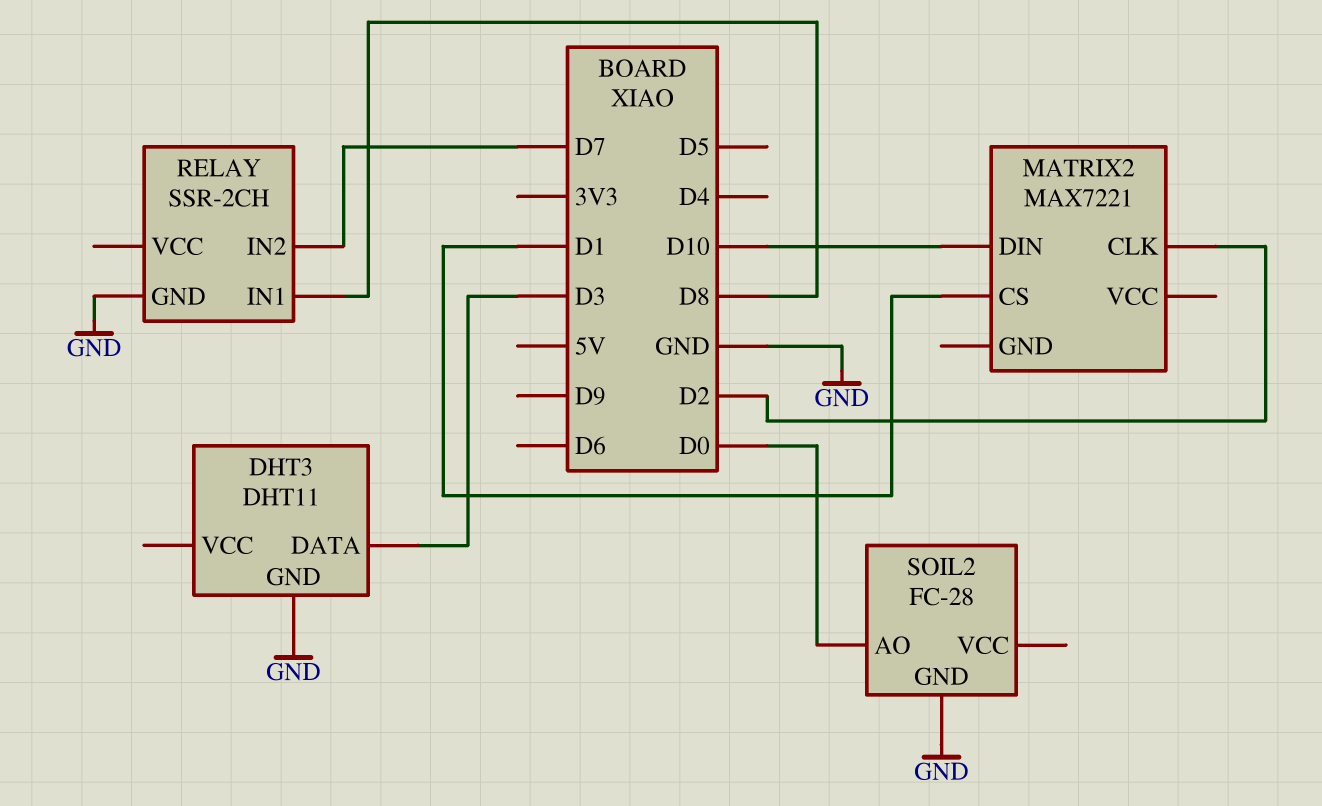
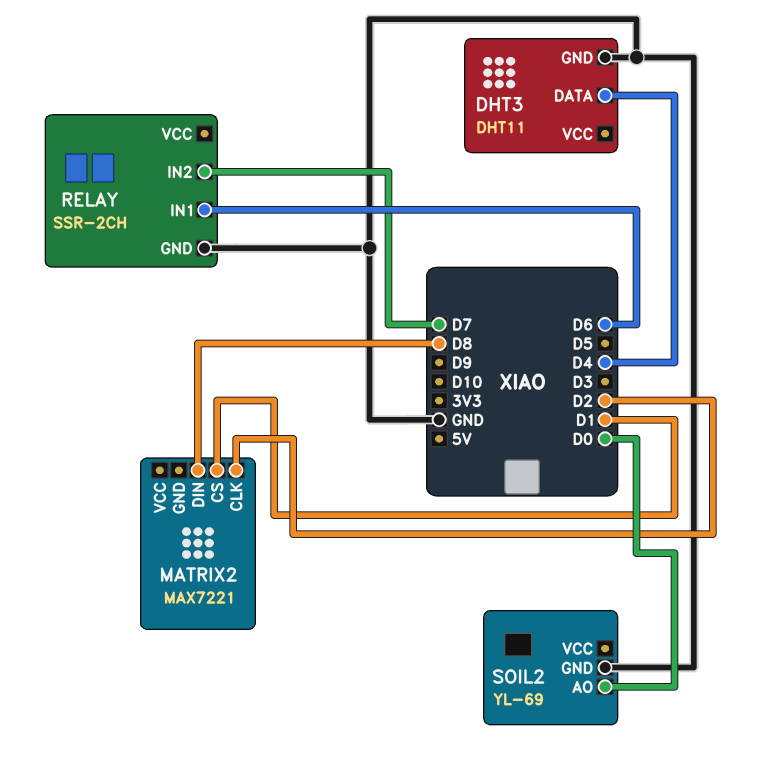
DHT3 pin DATA: D3 -> D4
MATRIX2 pin DIN: D10 -> D8
RELAY pin IN1: D8 -> D6
SOIL2: FC-28 -> YL-69

